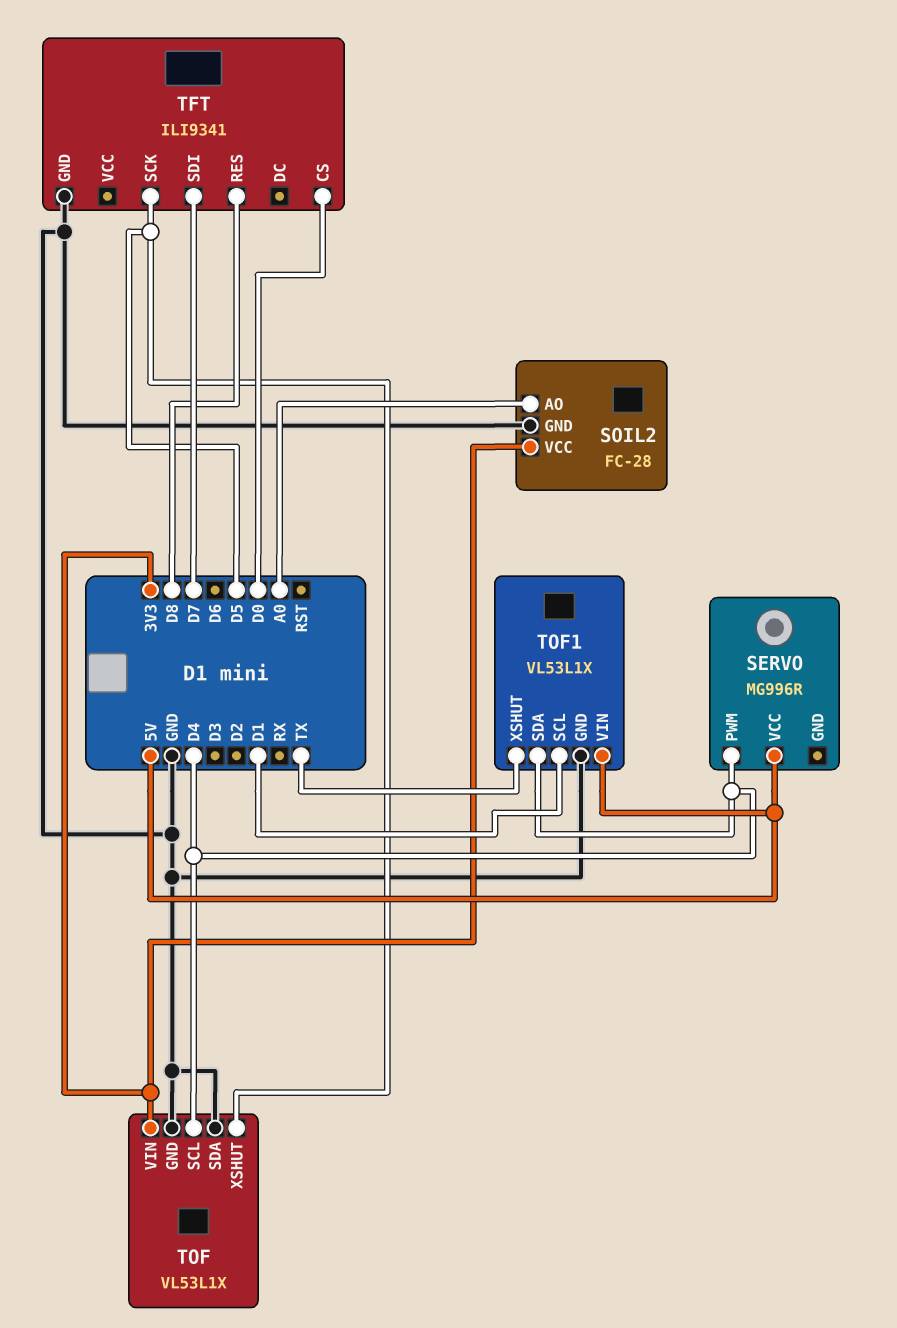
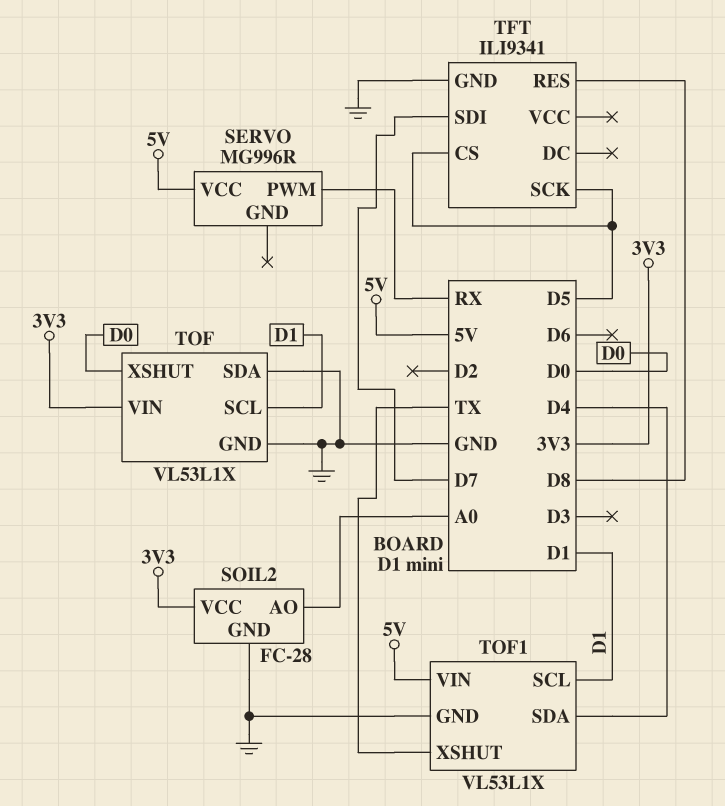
SERVO pin PWM: D4 -> RX
TFT pin CS: D0 -> D5
TOF pin SCL: D4 -> D1
TOF pin XSHUT: D5 -> D0

